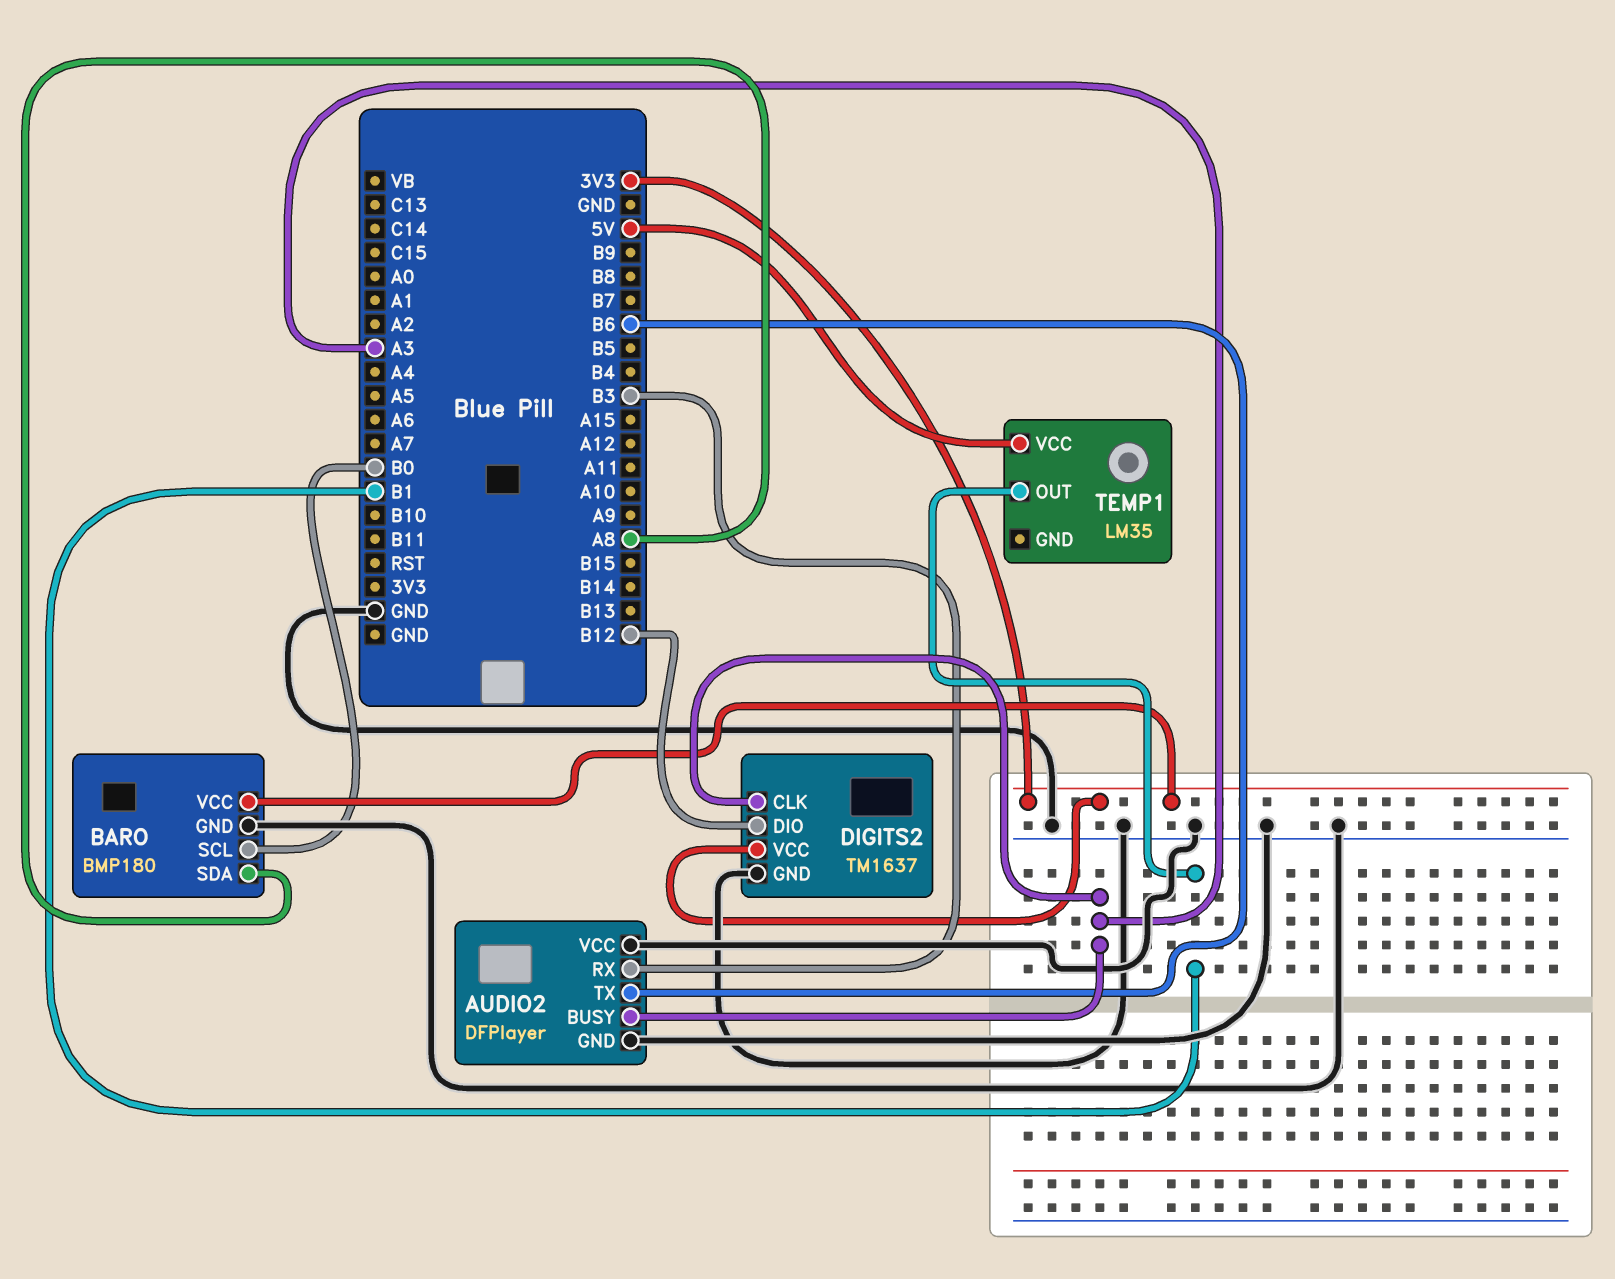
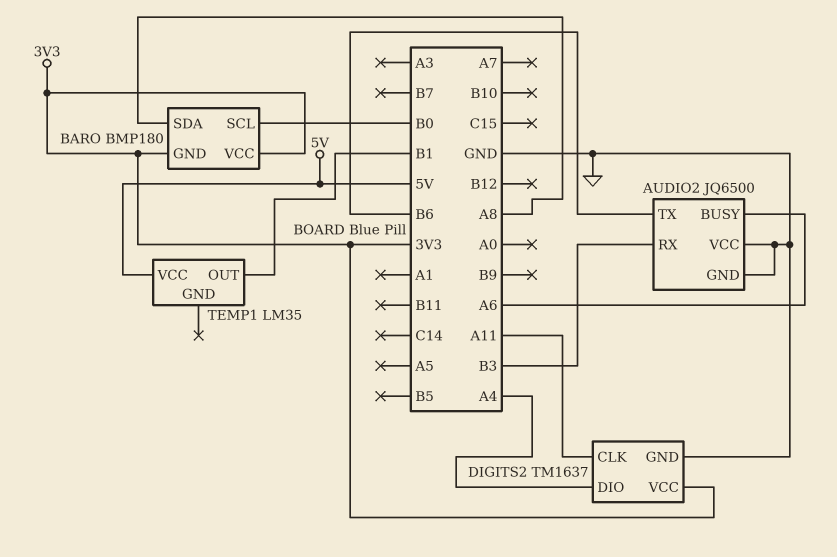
AUDIO2: DFPlayer -> JQ6500
AUDIO2 pin BUSY: A3 -> A6
BARO pin GND: GND -> 3V3
DIGITS2 pin CLK: A3 -> A11
DIGITS2 pin DIO: B12 -> A4

